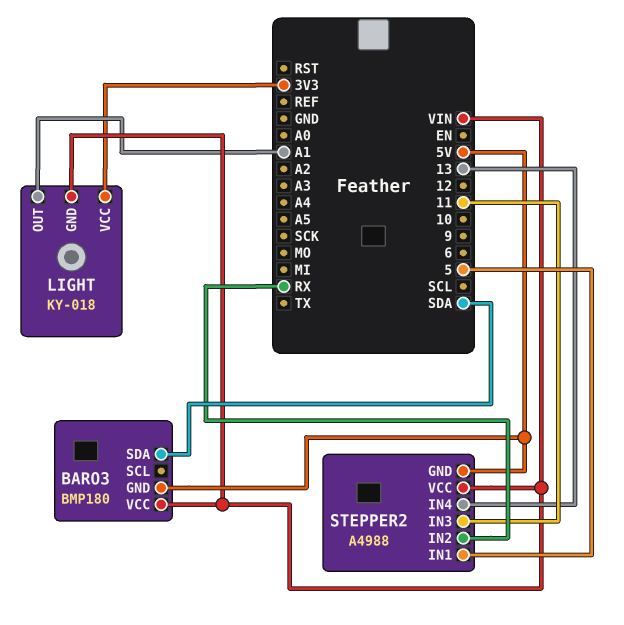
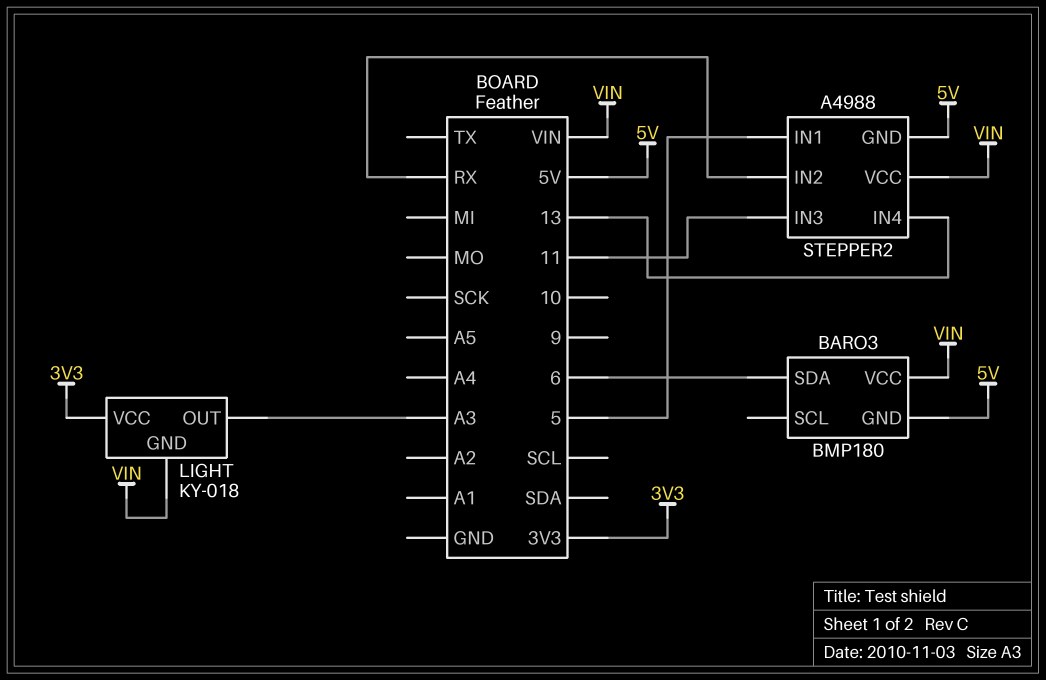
BARO3 pin SDA: SDA -> 6
LIGHT pin OUT: A1 -> A3

